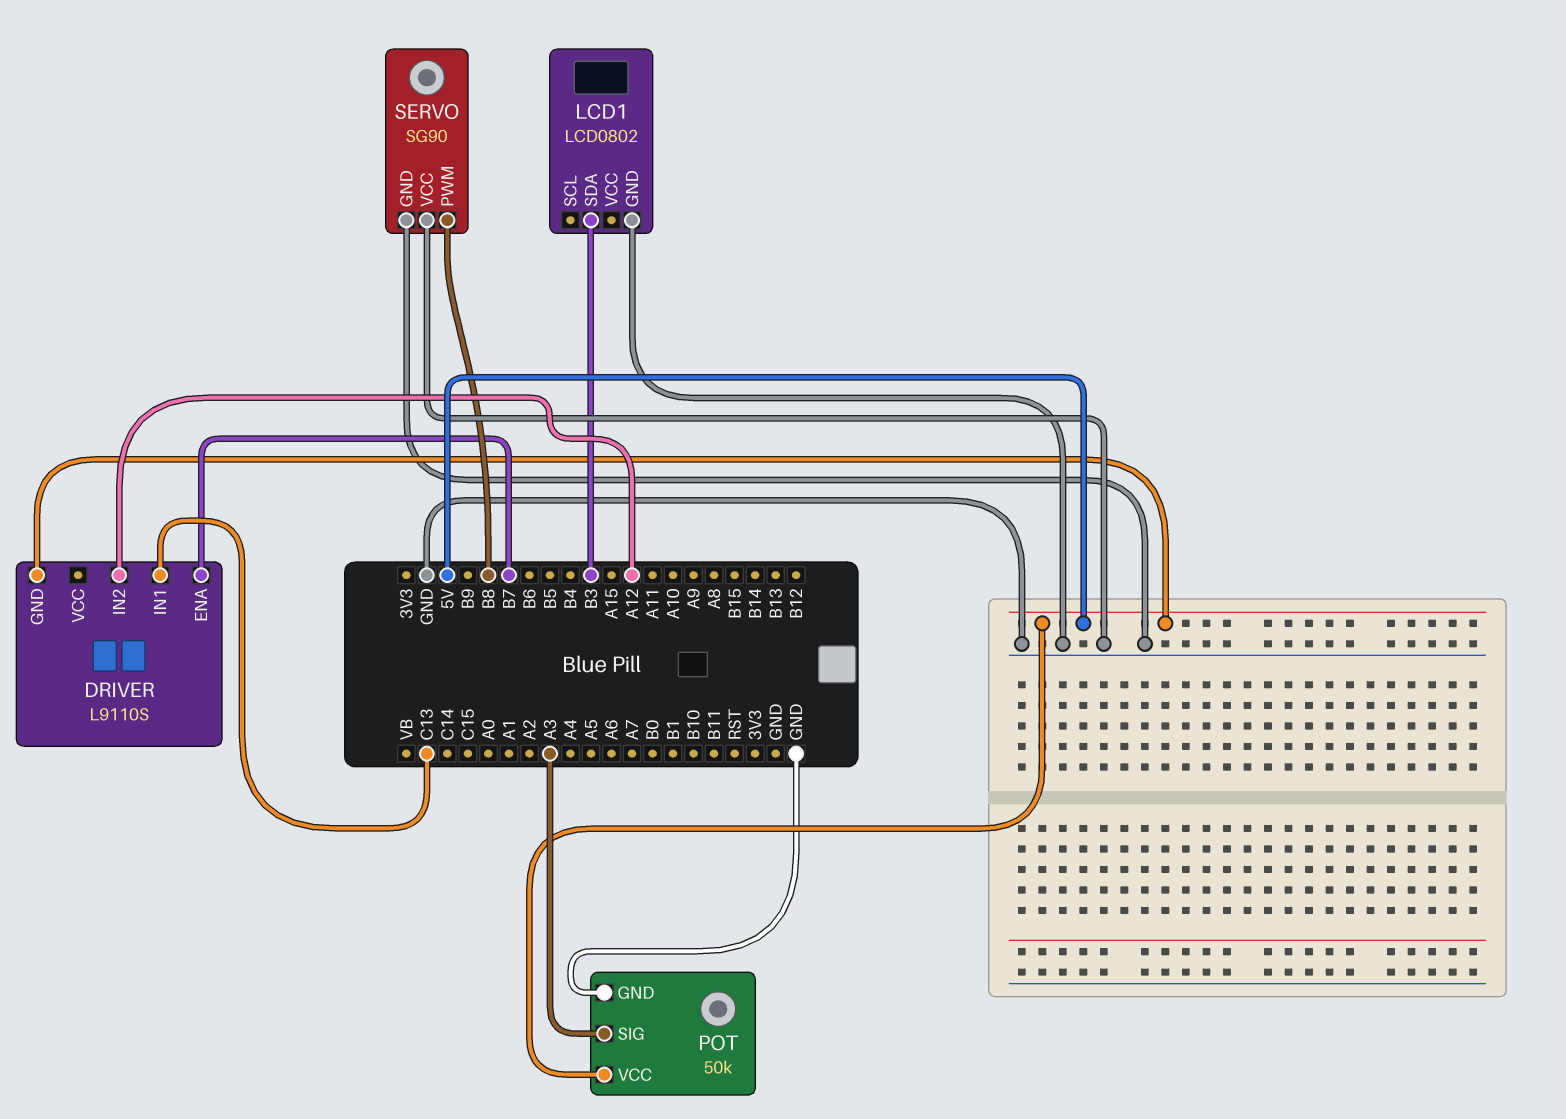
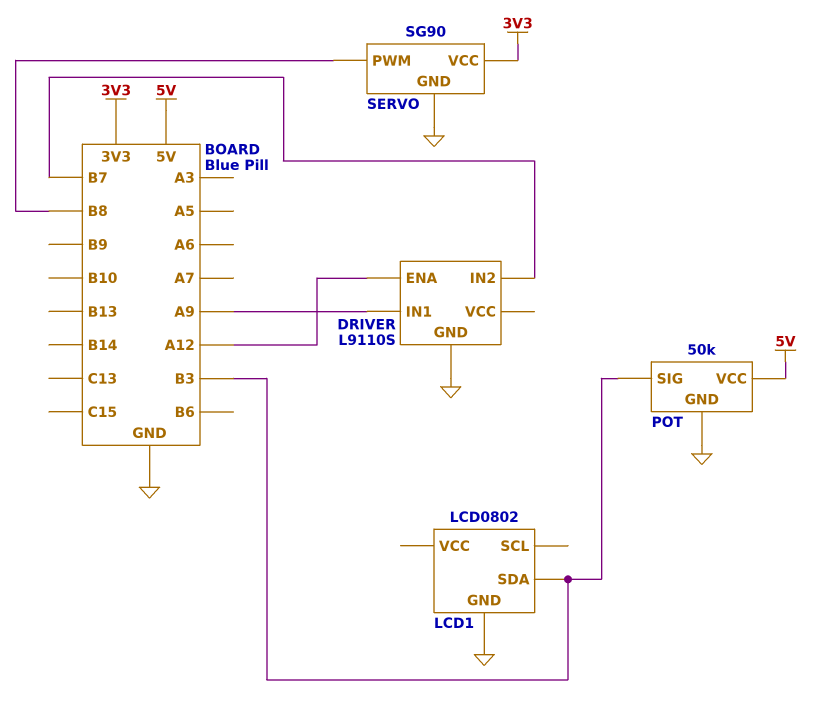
DRIVER pin ENA: B7 -> A12
DRIVER pin GND: 5V -> GND
DRIVER pin IN1: C13 -> A9
DRIVER pin IN2: A12 -> B7
POT pin SIG: A3 -> B3
SERVO pin VCC: GND -> 3V3

